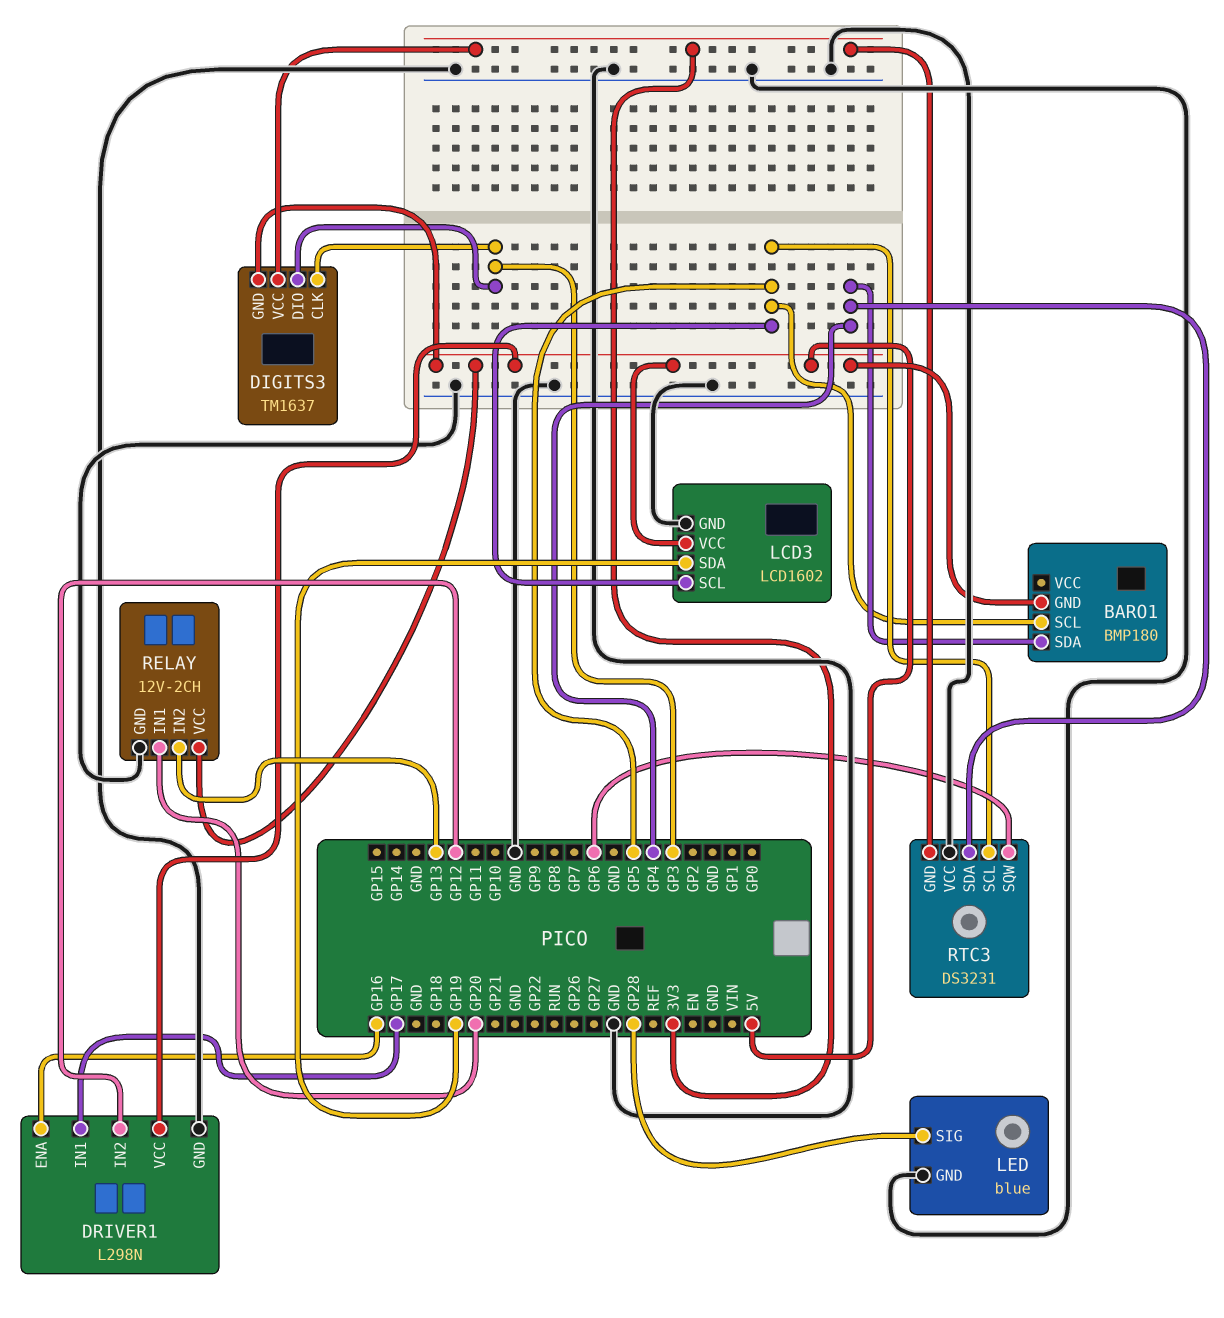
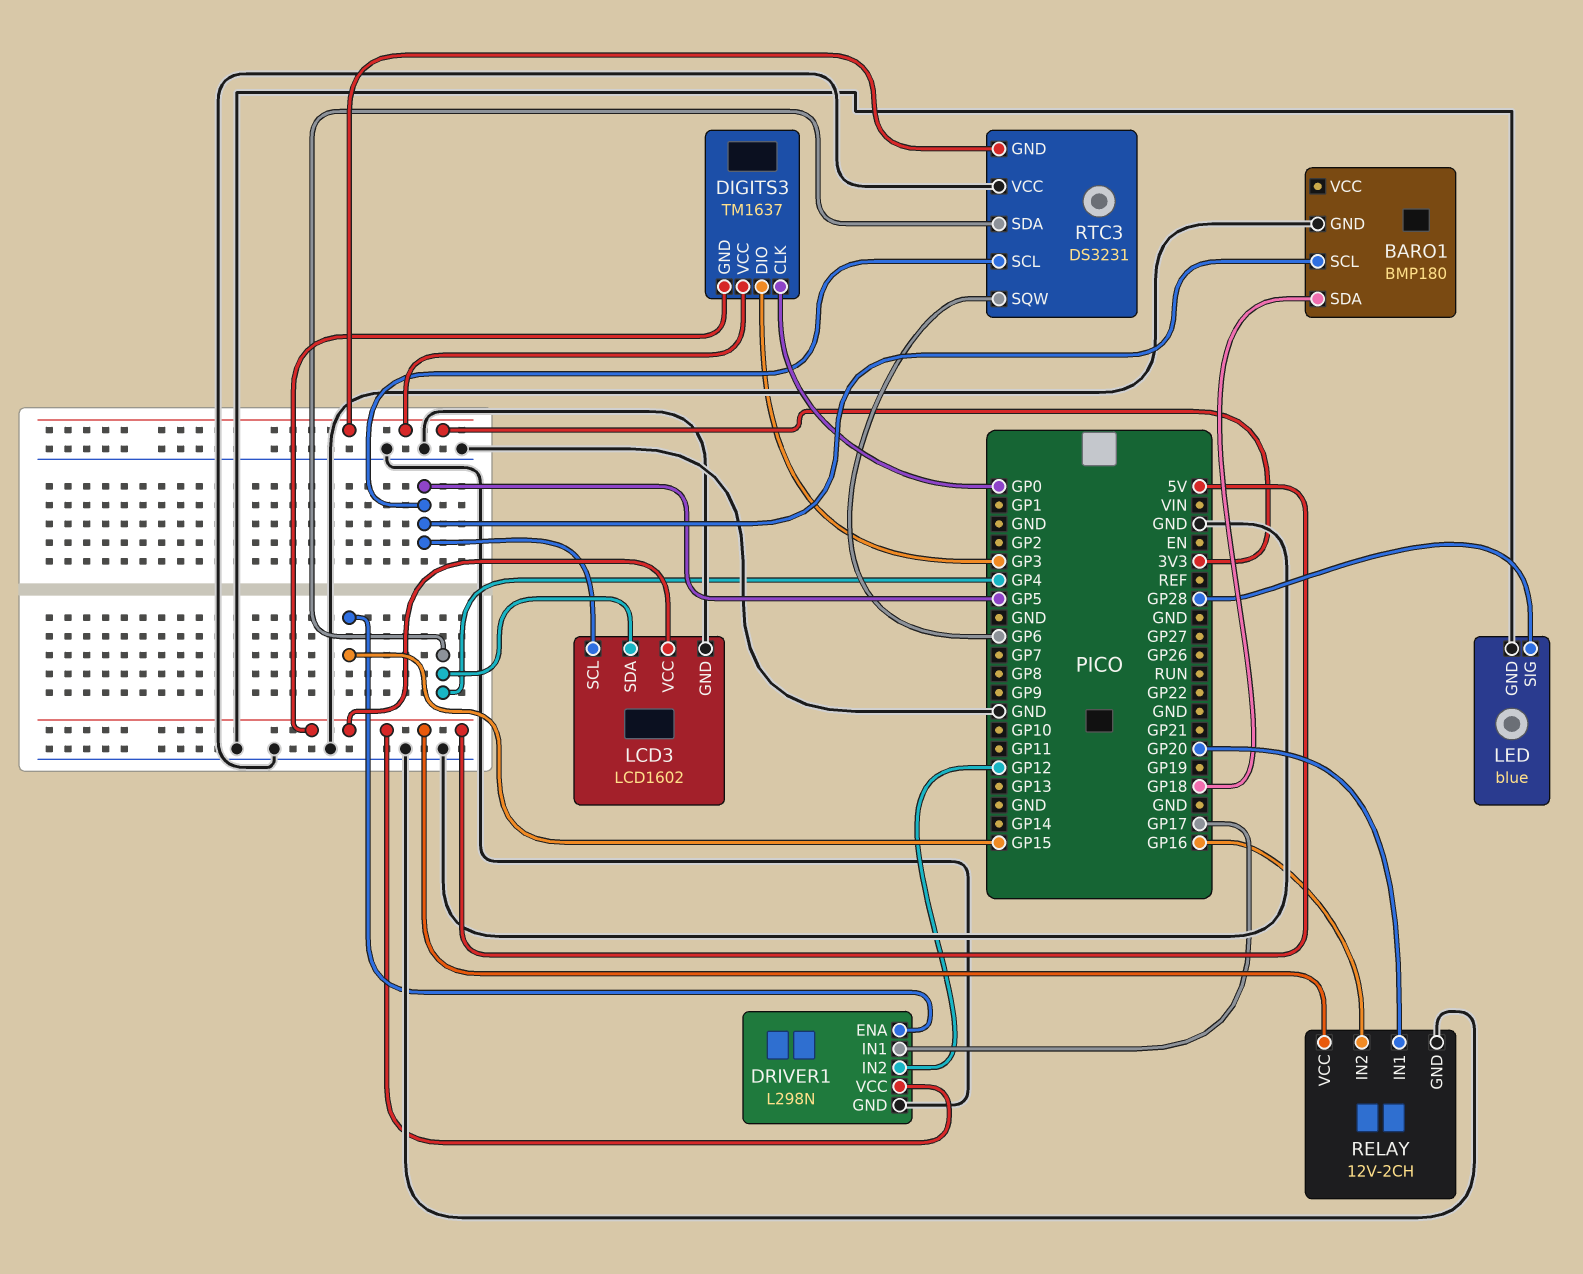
BARO1 pin GND: 5V -> GND
BARO1 pin SDA: GP4 -> GP18
DIGITS3 pin CLK: GP3 -> GP0
DRIVER1 pin ENA: GP16 -> GP15
LCD3 pin SDA: GP19 -> GP4
RELAY pin IN2: GP13 -> GP16

